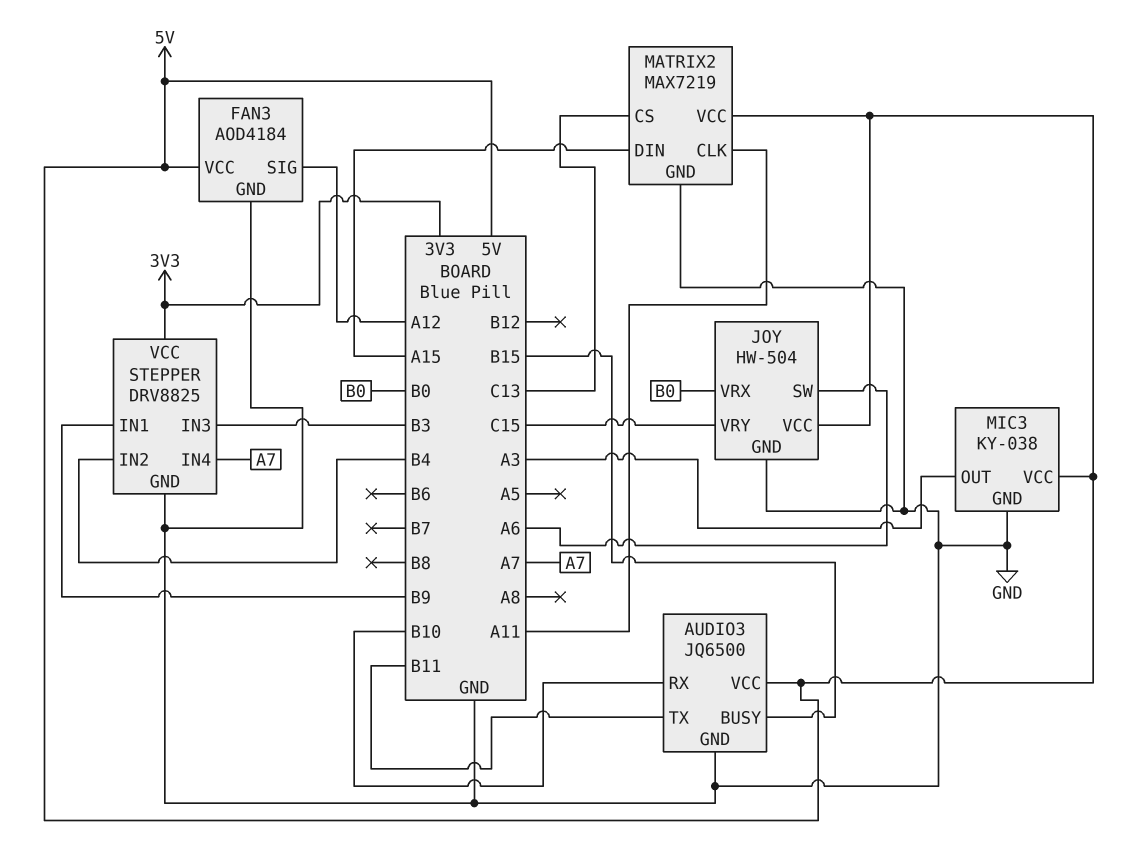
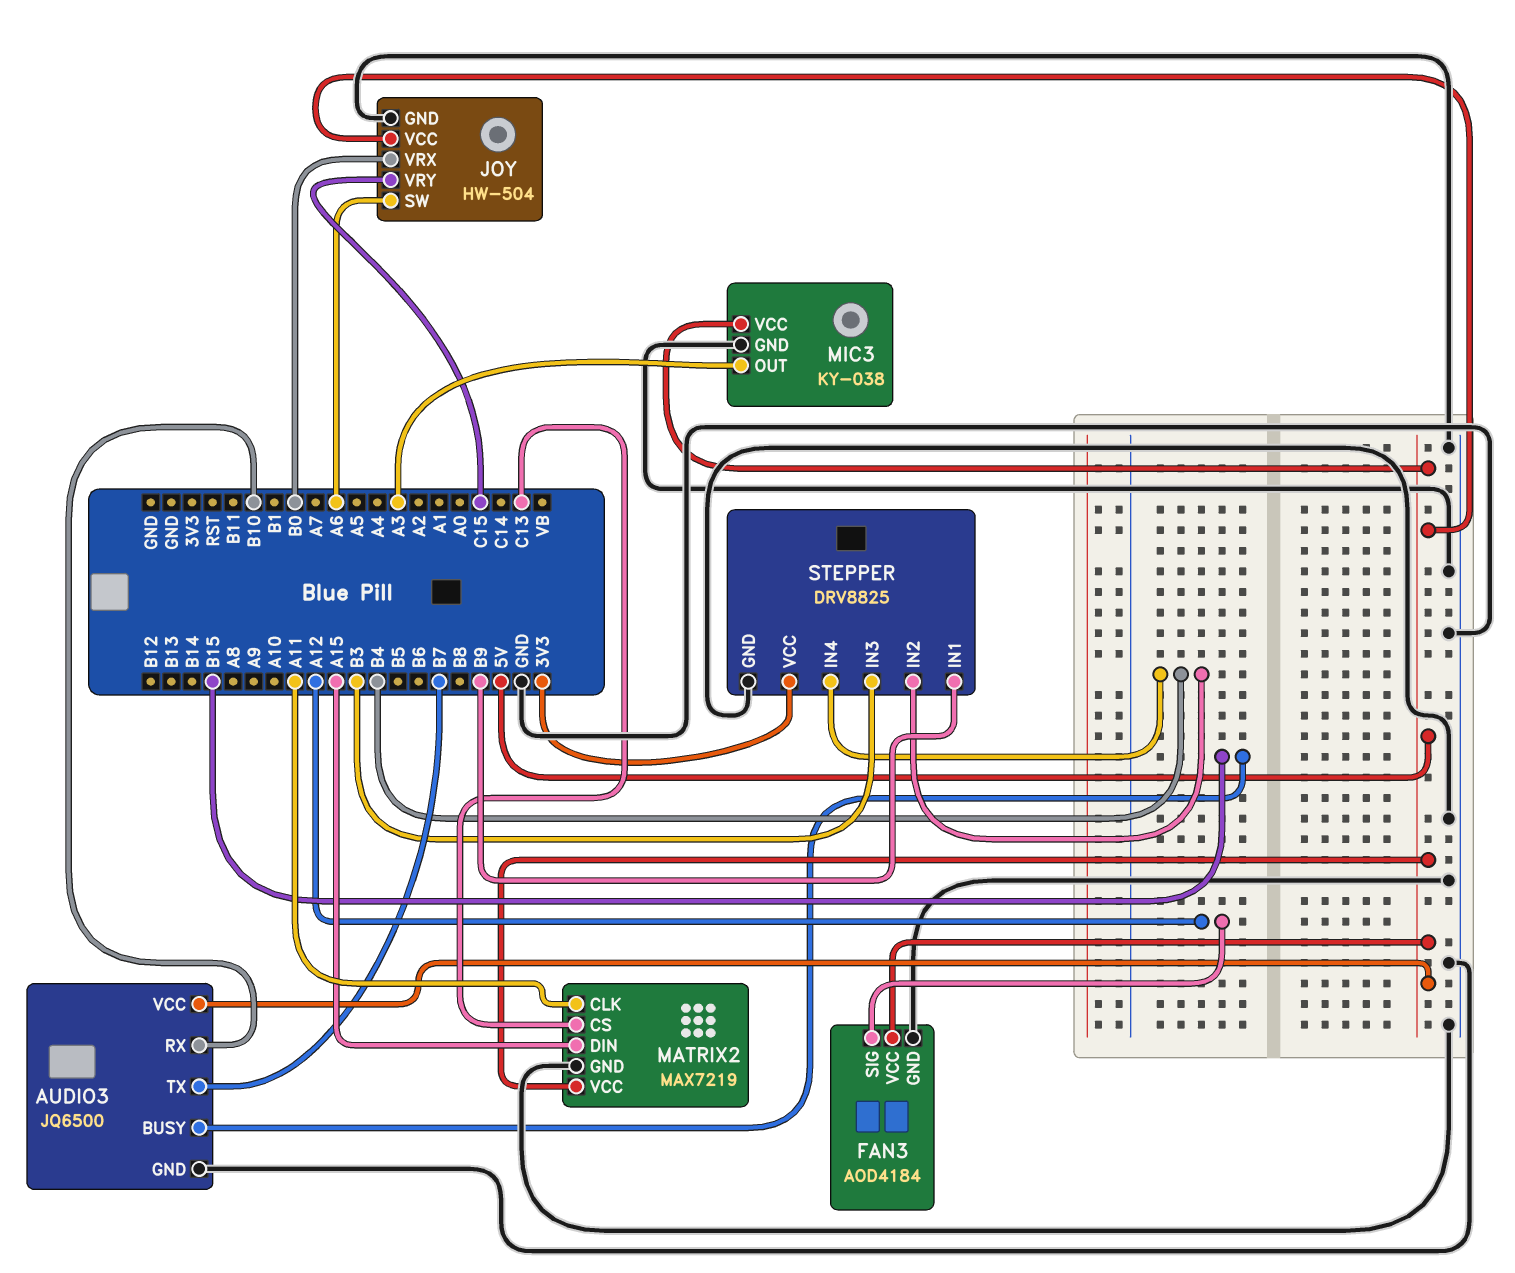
AUDIO3 pin TX: B11 -> B7
STEPPER pin IN4: A7 -> B4

